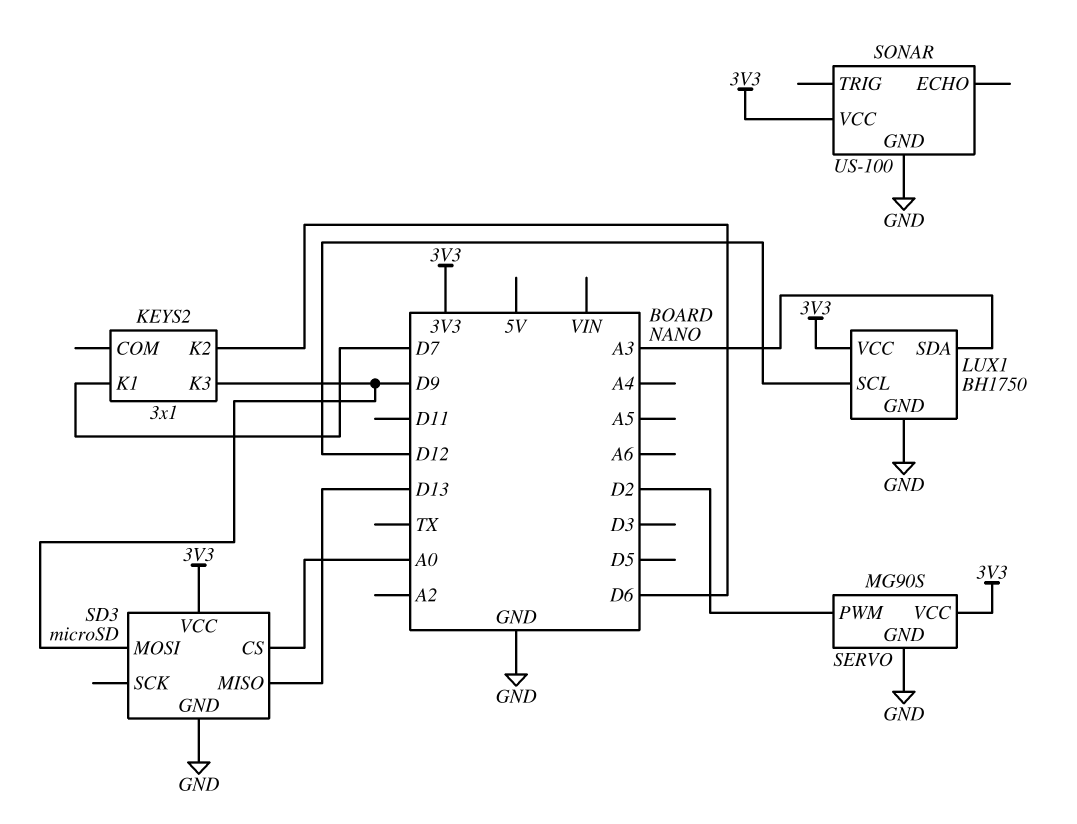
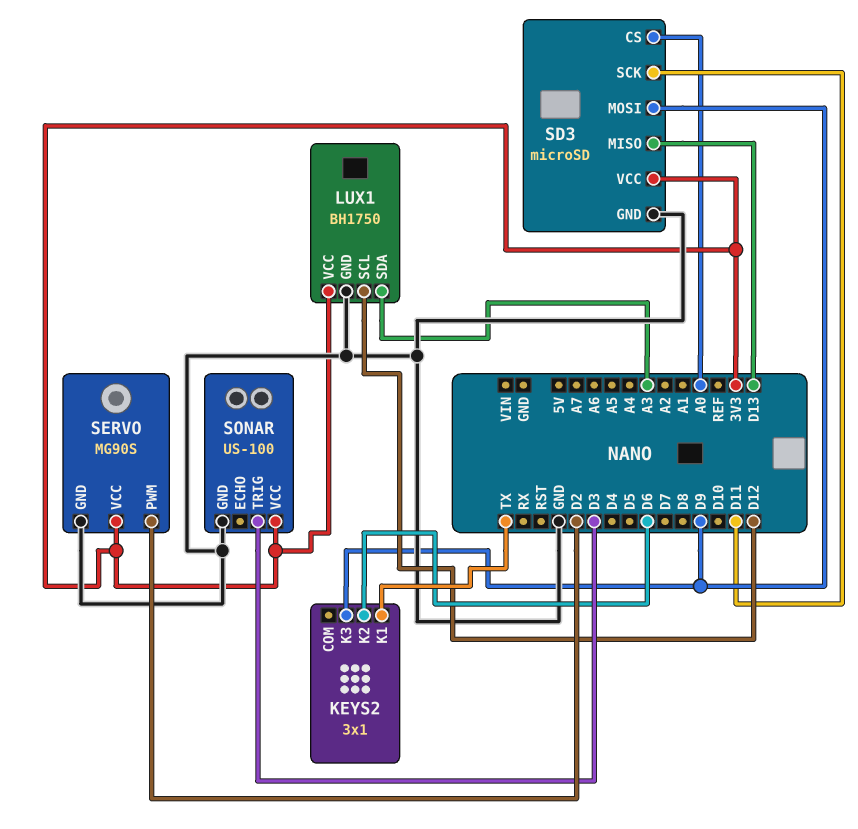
KEYS2 pin K1: D7 -> TX
SD3 pin SCK: none -> D11
SONAR pin TRIG: none -> D3

